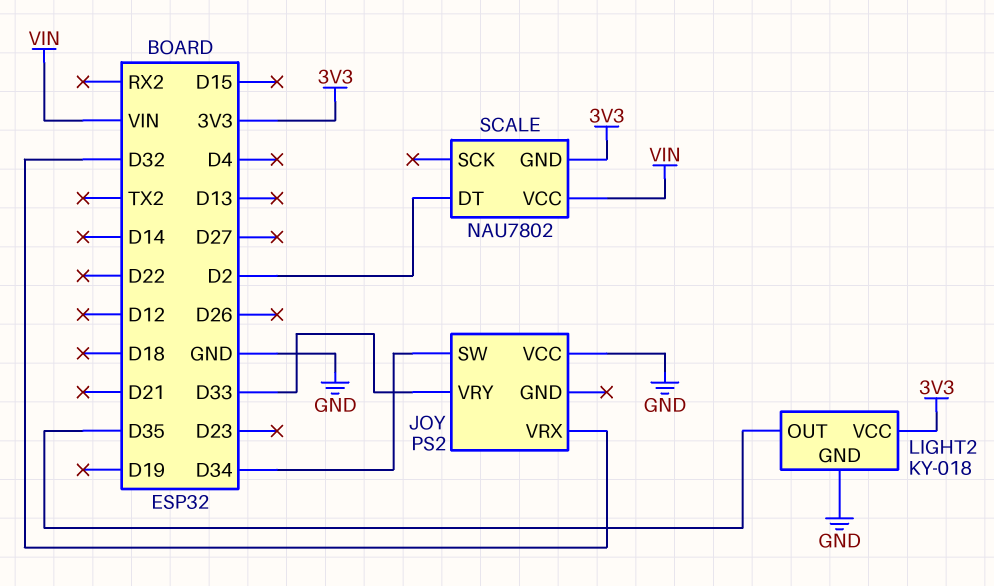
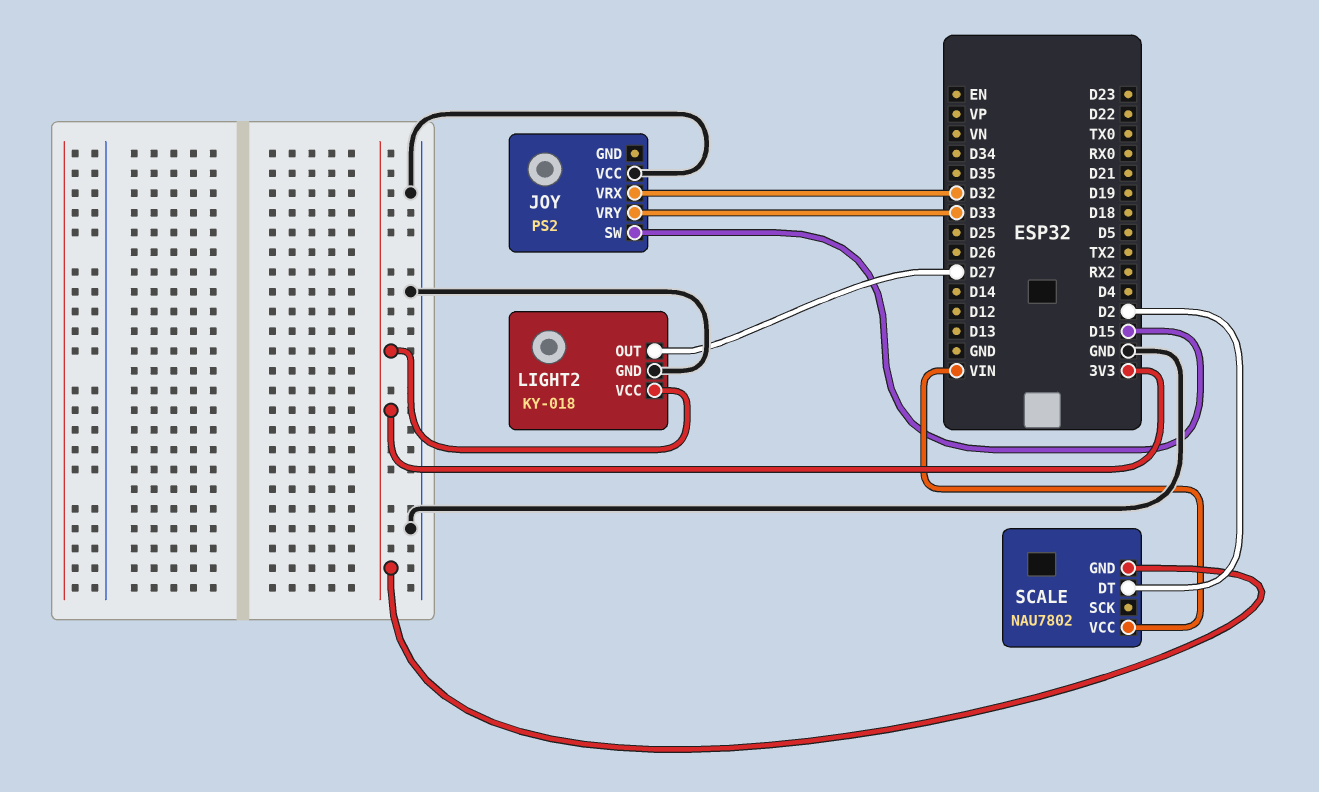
JOY pin SW: D34 -> D15
LIGHT2 pin OUT: D35 -> D27

